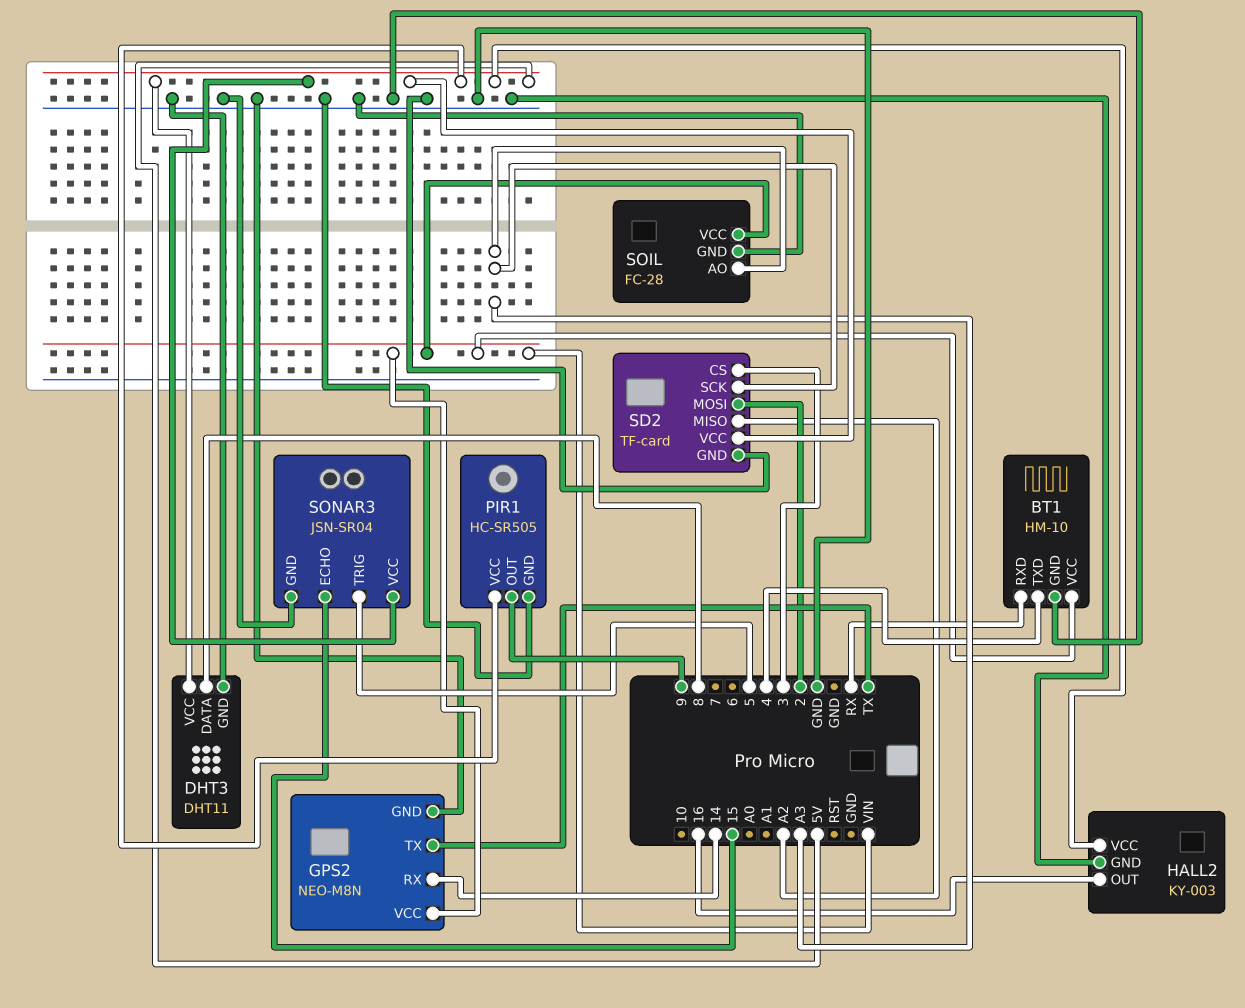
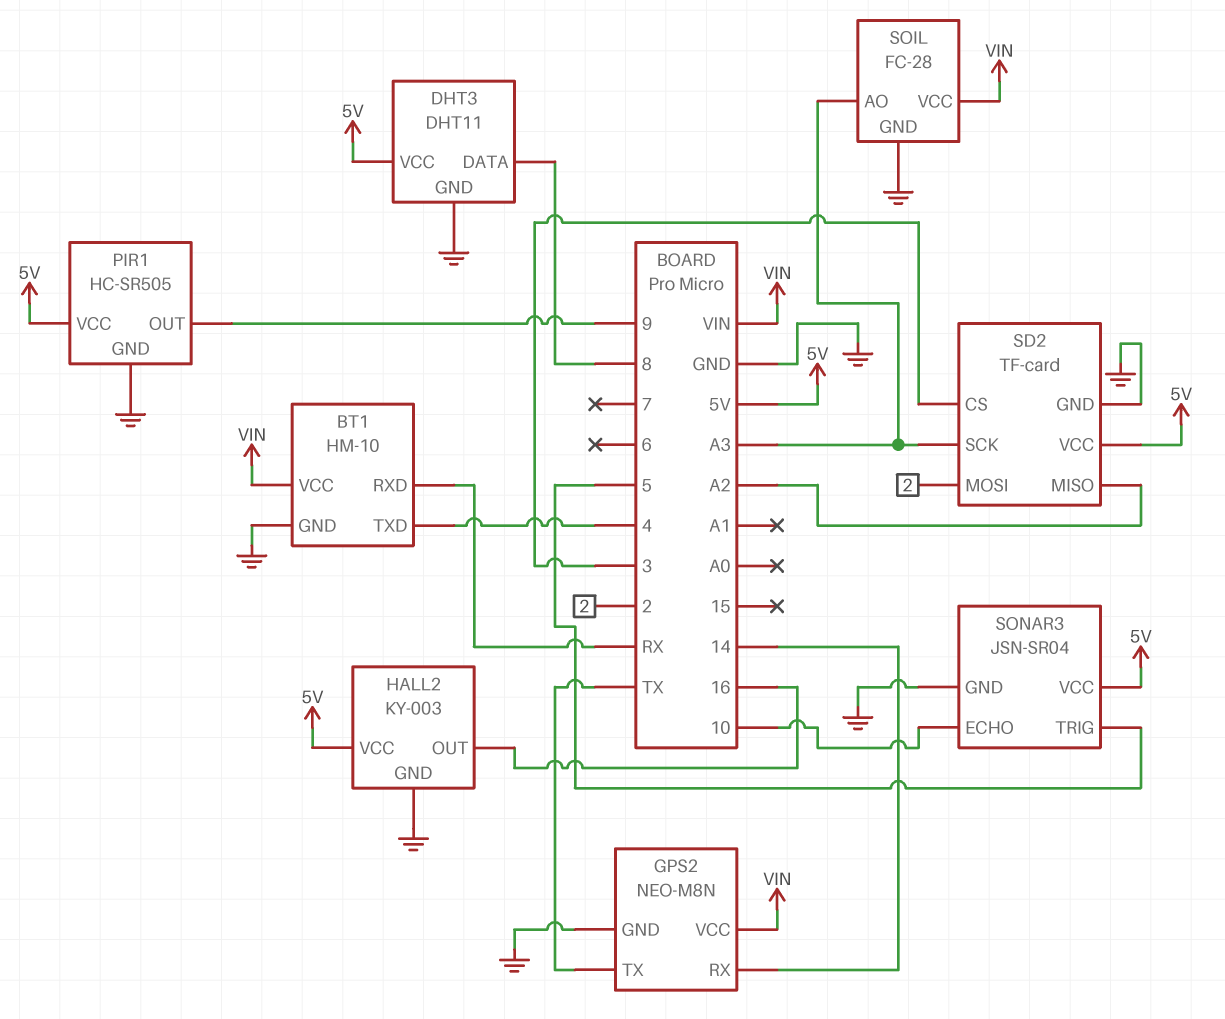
SONAR3 pin ECHO: 15 -> 10

